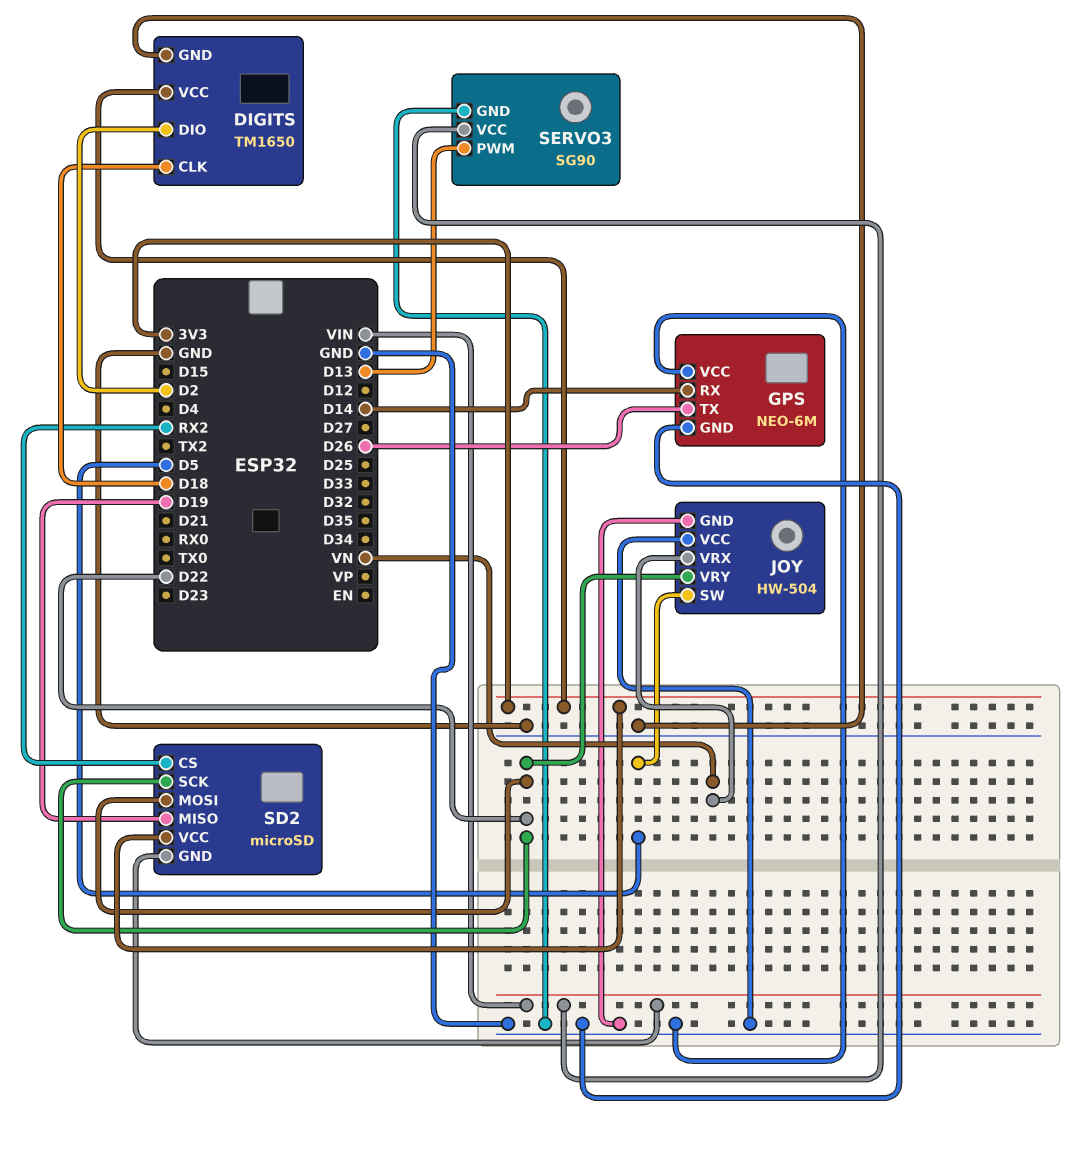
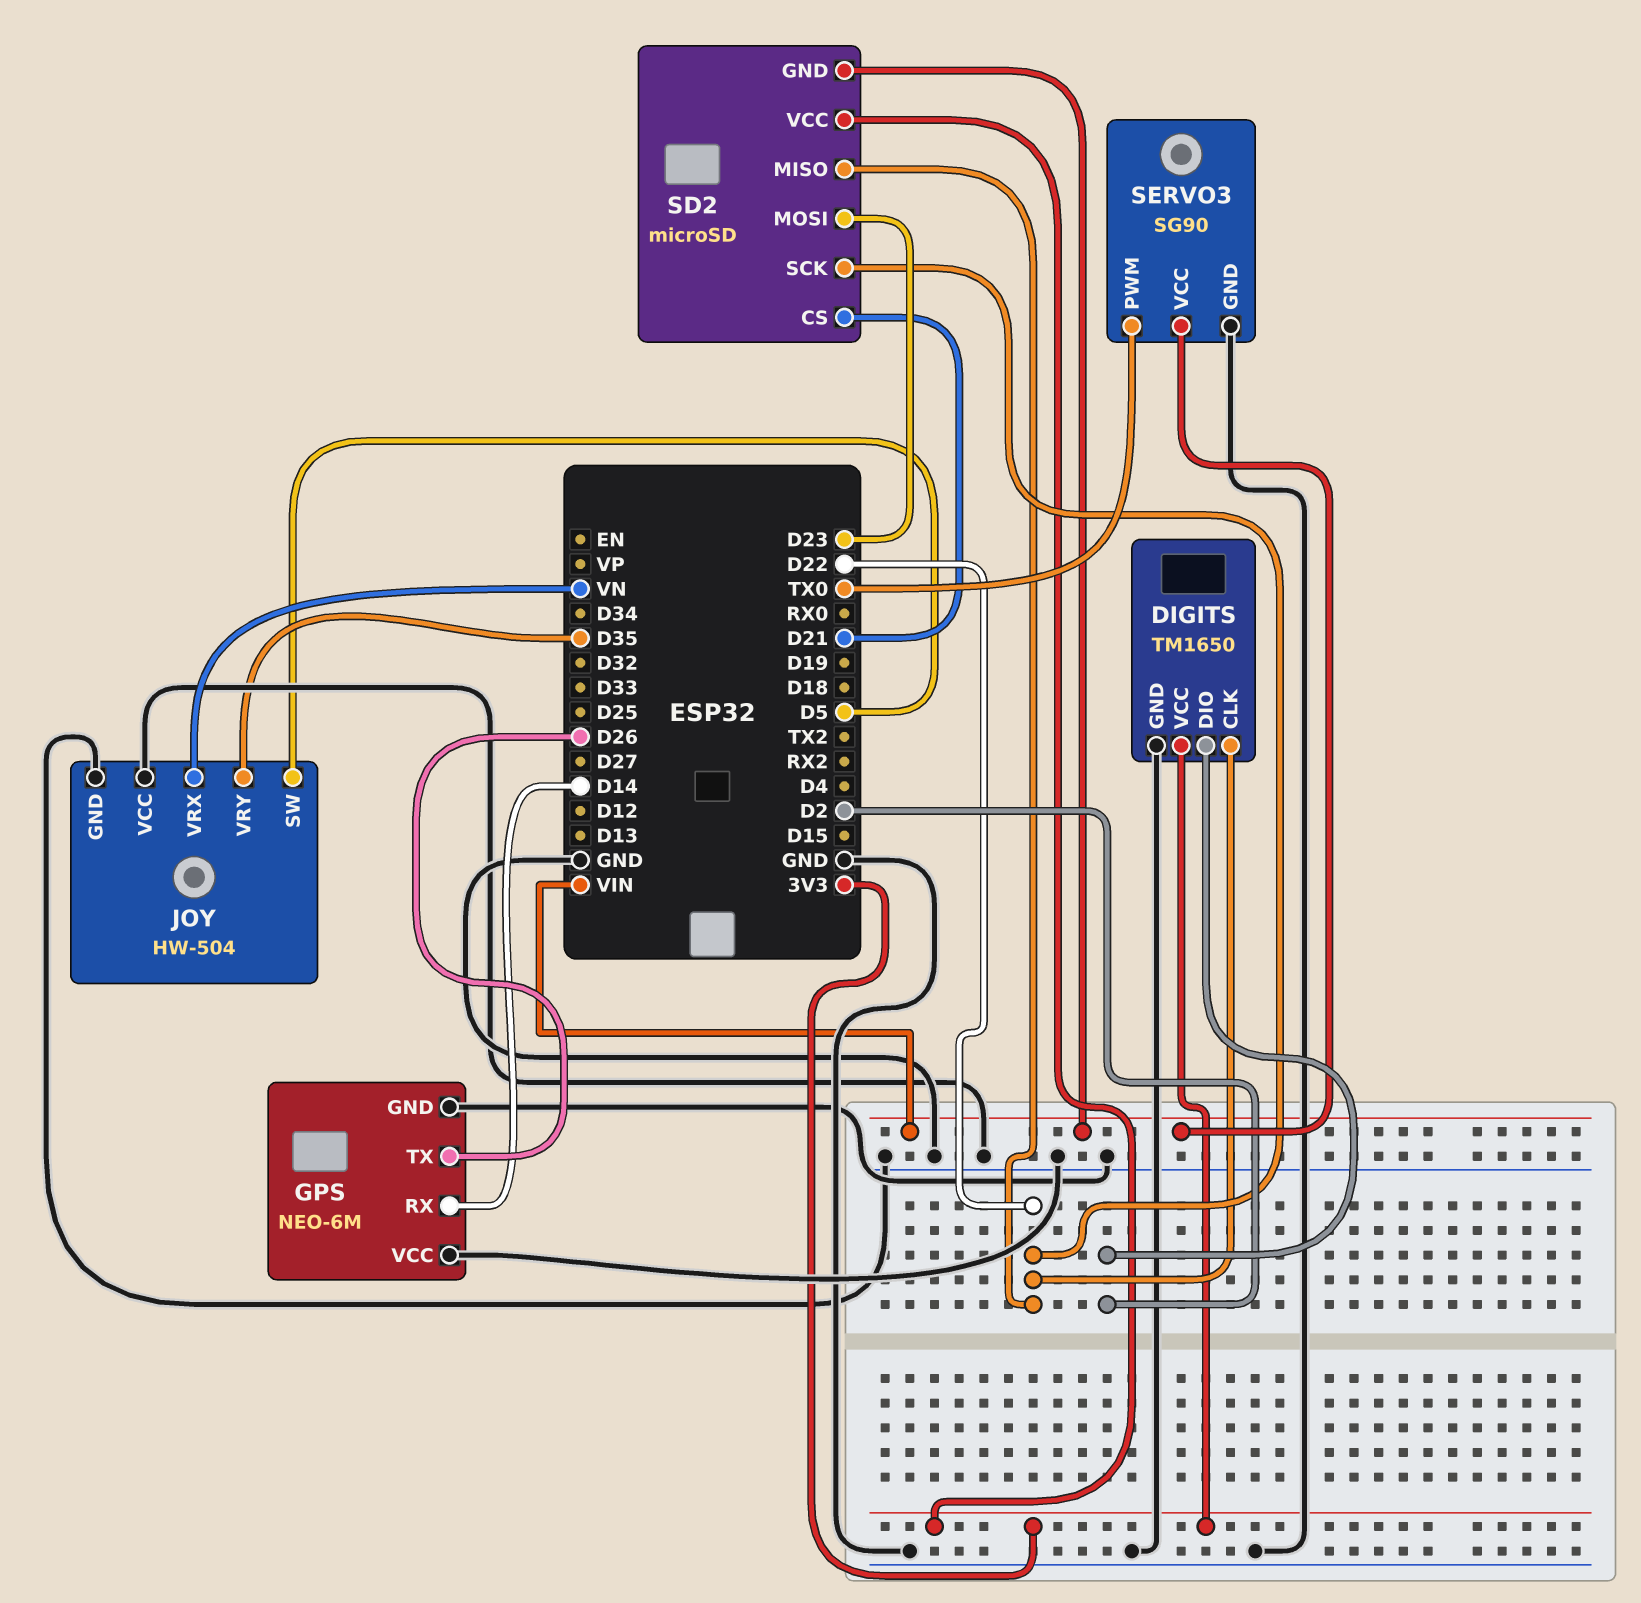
DIGITS pin CLK: D18 -> D22
JOY pin VRY: D22 -> D35
SD2 pin CS: RX2 -> D21
SD2 pin MISO: D19 -> D22
SD2 pin MOSI: D22 -> D23
SERVO3 pin PWM: D13 -> TX0

